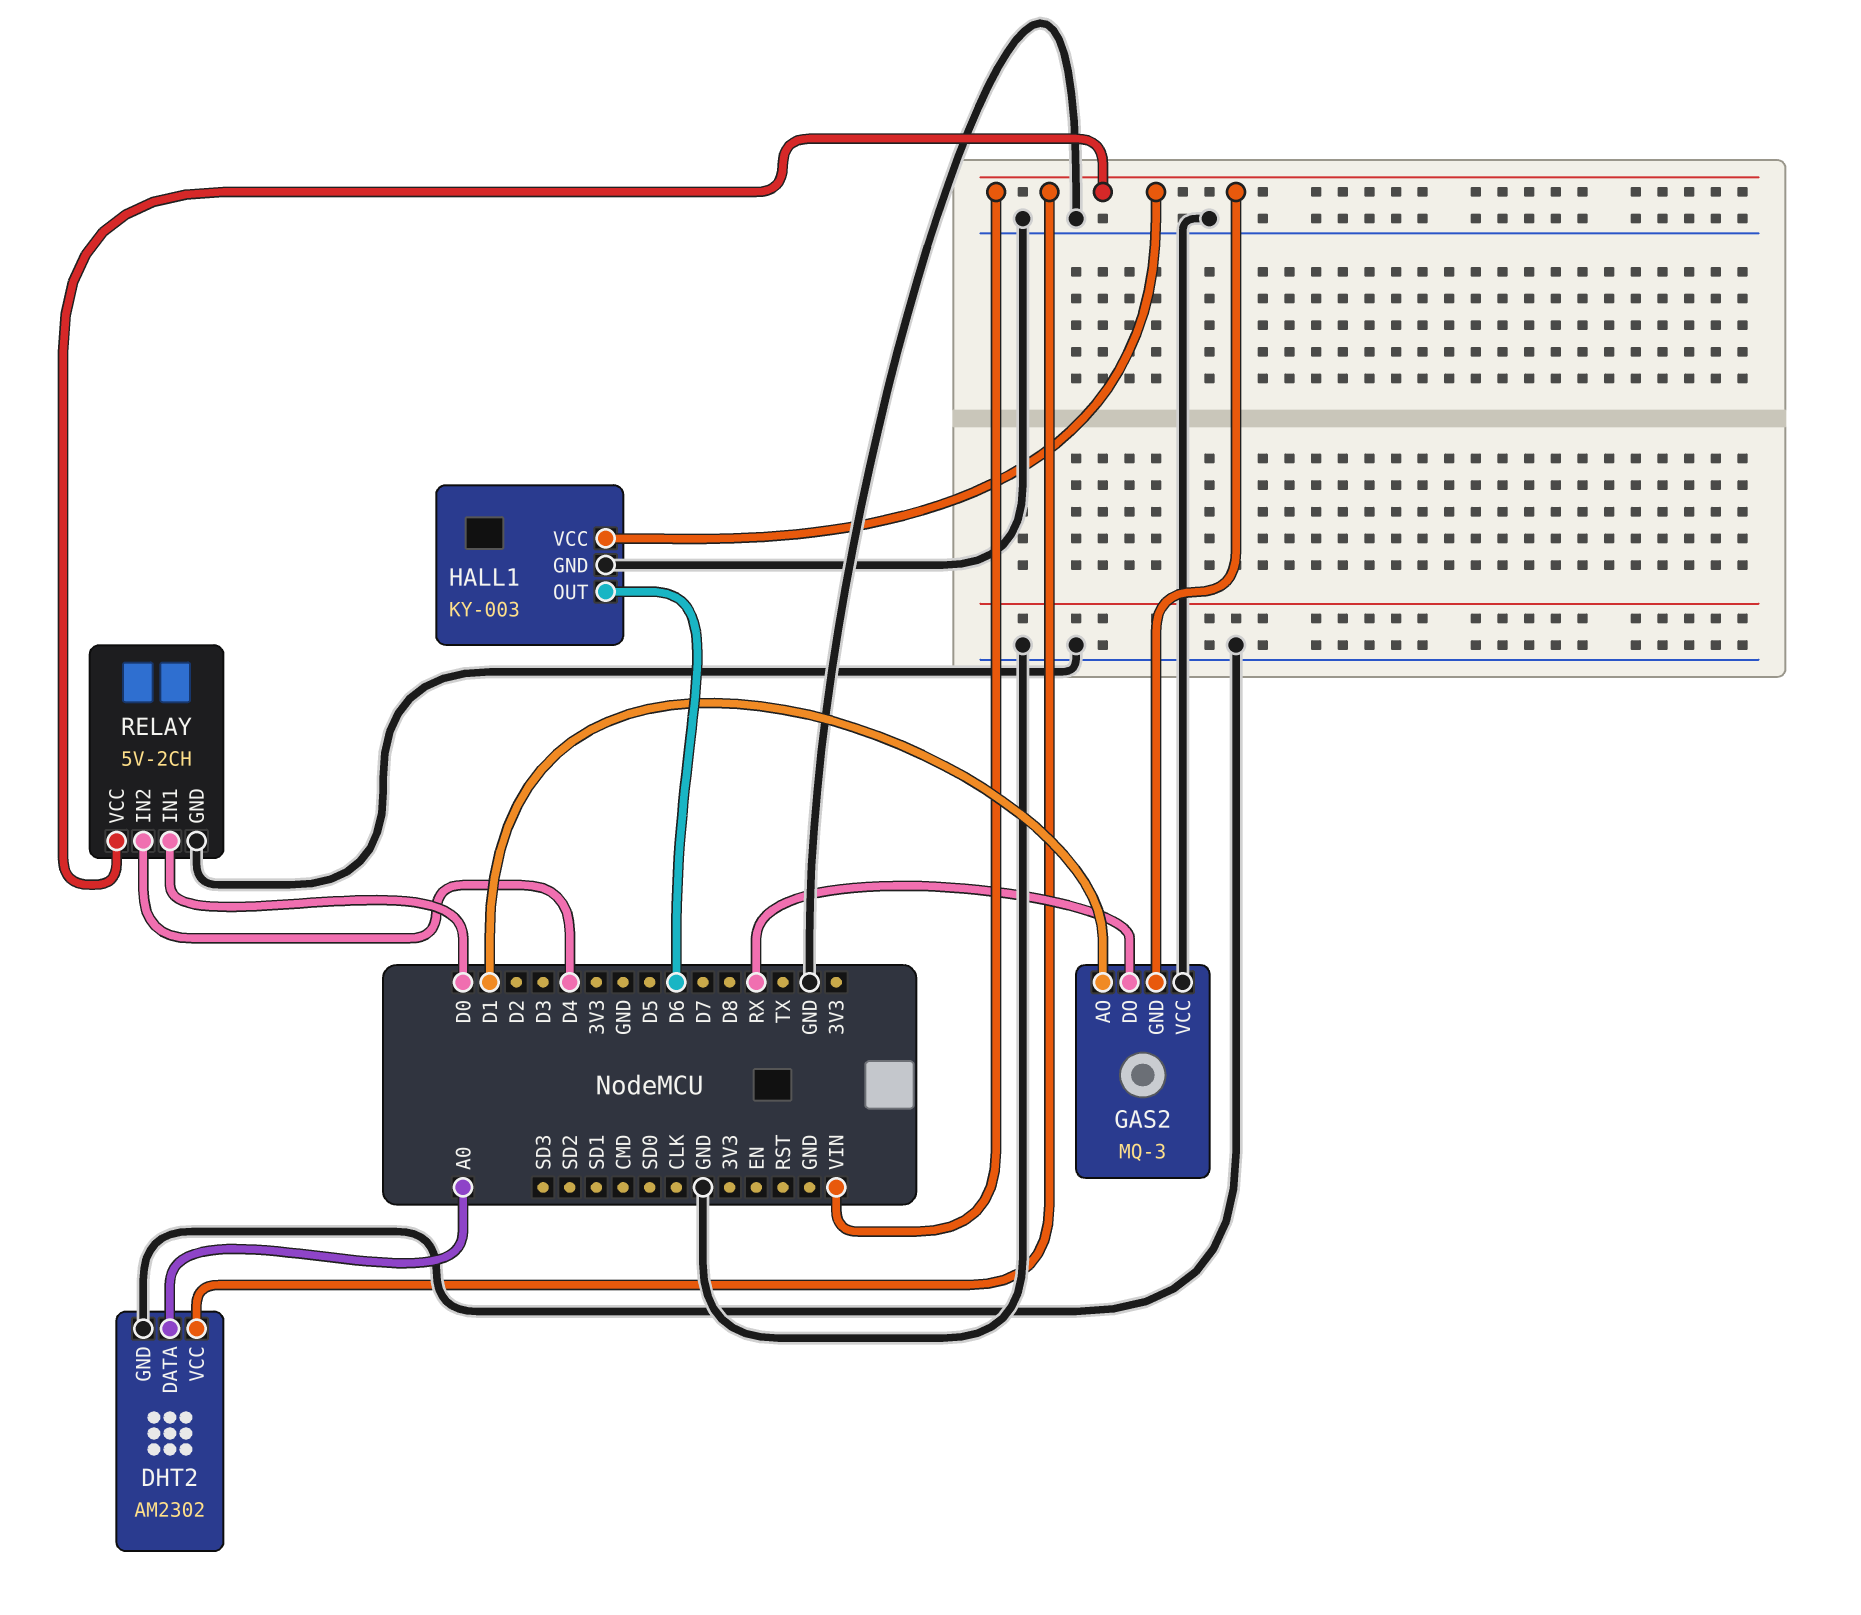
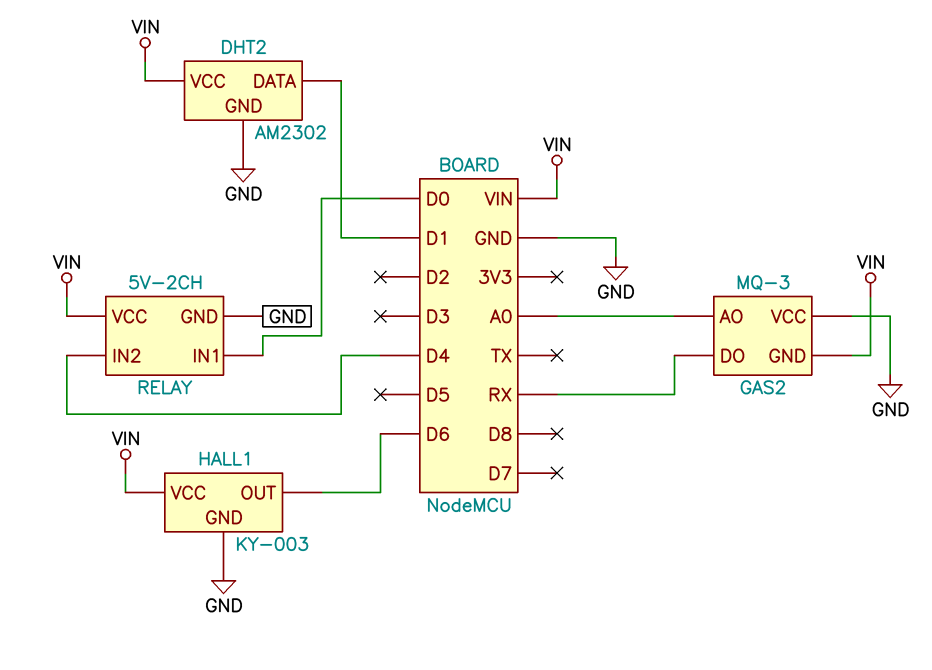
DHT2 pin DATA: A0 -> D1
GAS2 pin AO: D1 -> A0

